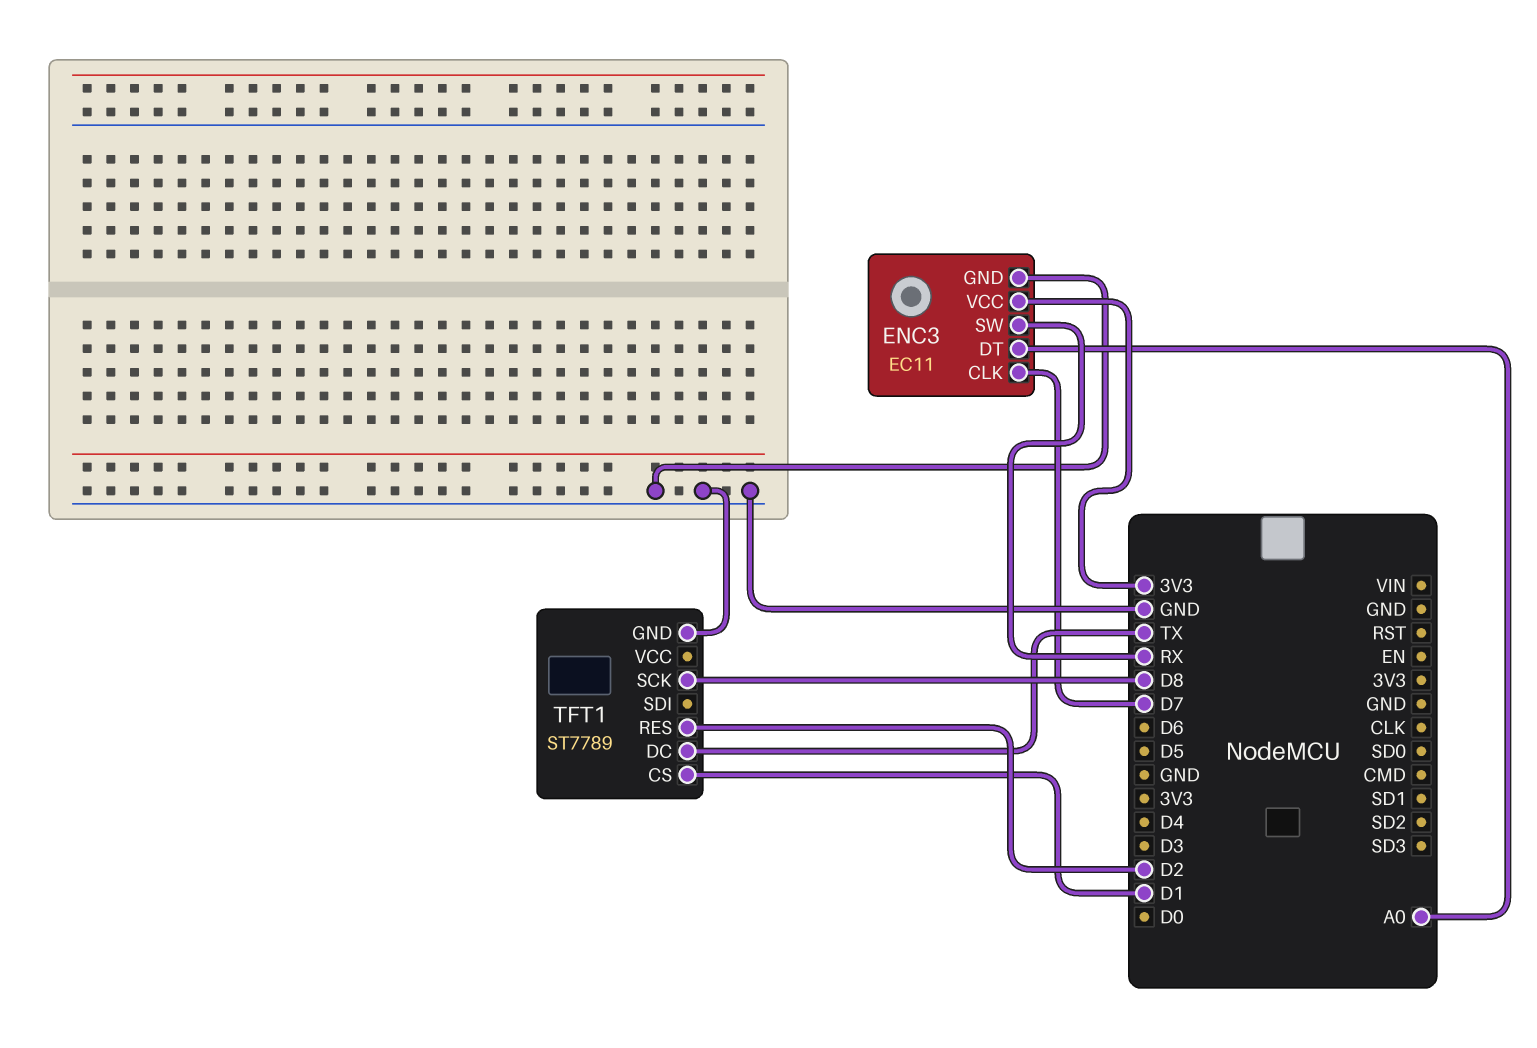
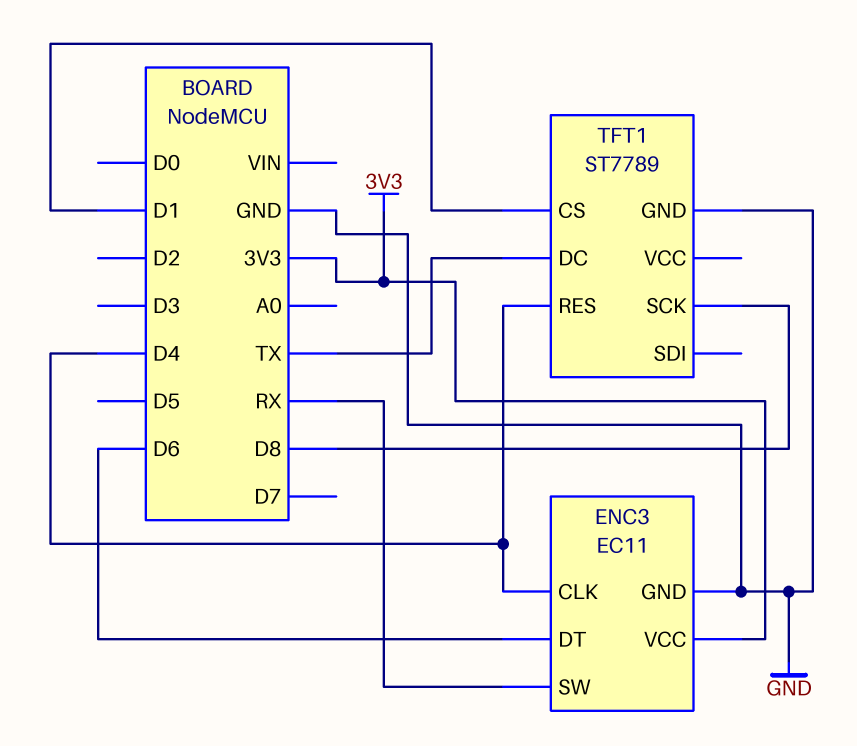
ENC3 pin CLK: D7 -> D4
ENC3 pin DT: A0 -> D6
TFT1 pin RES: D2 -> D4

